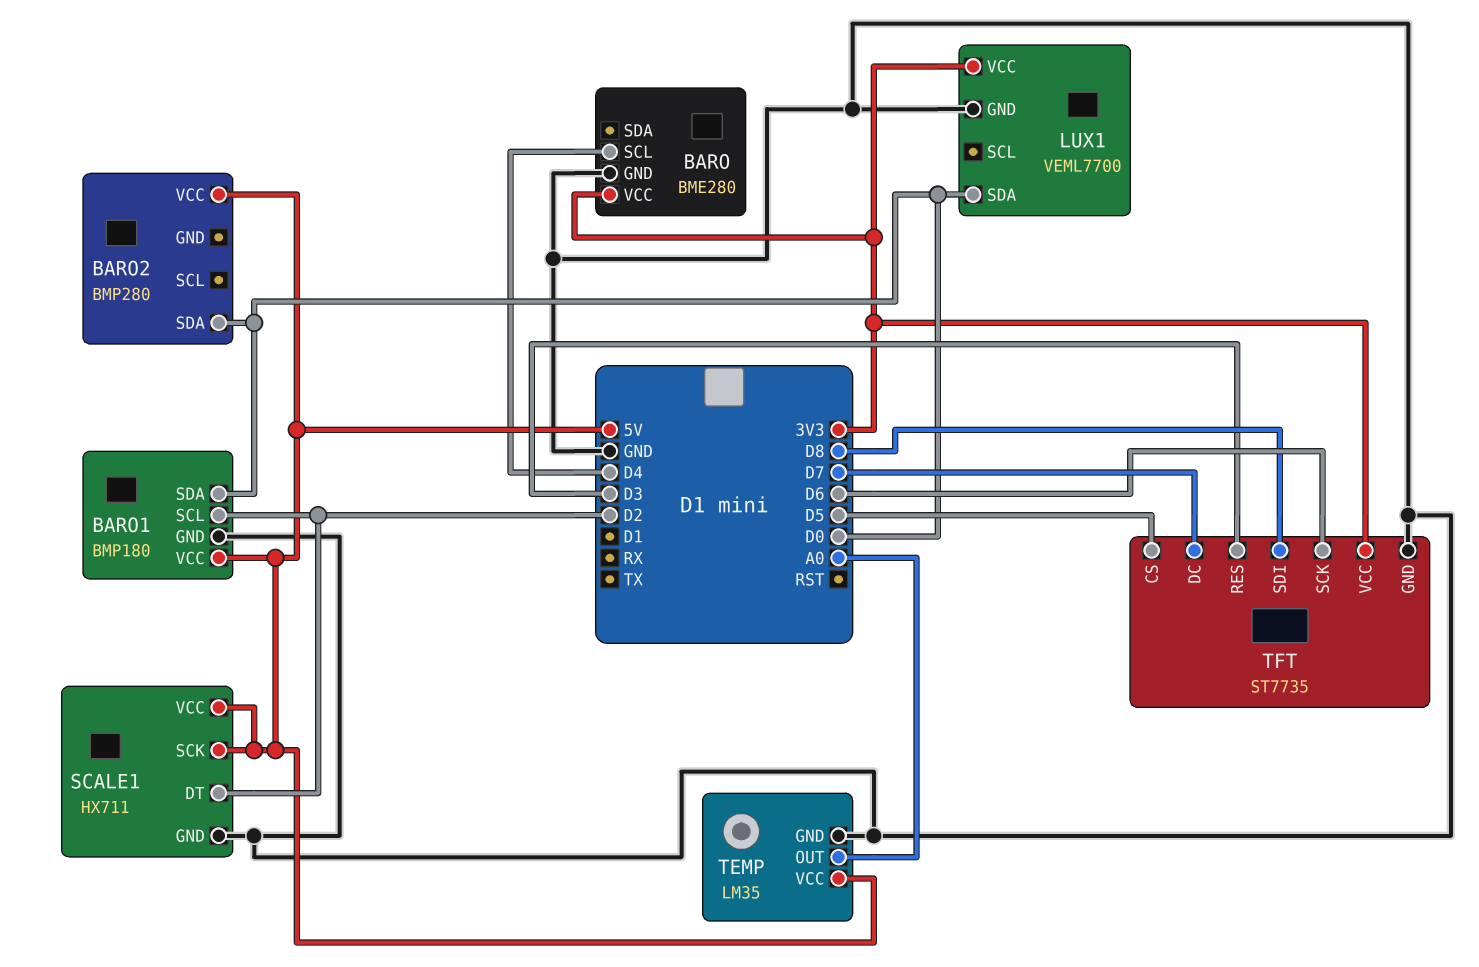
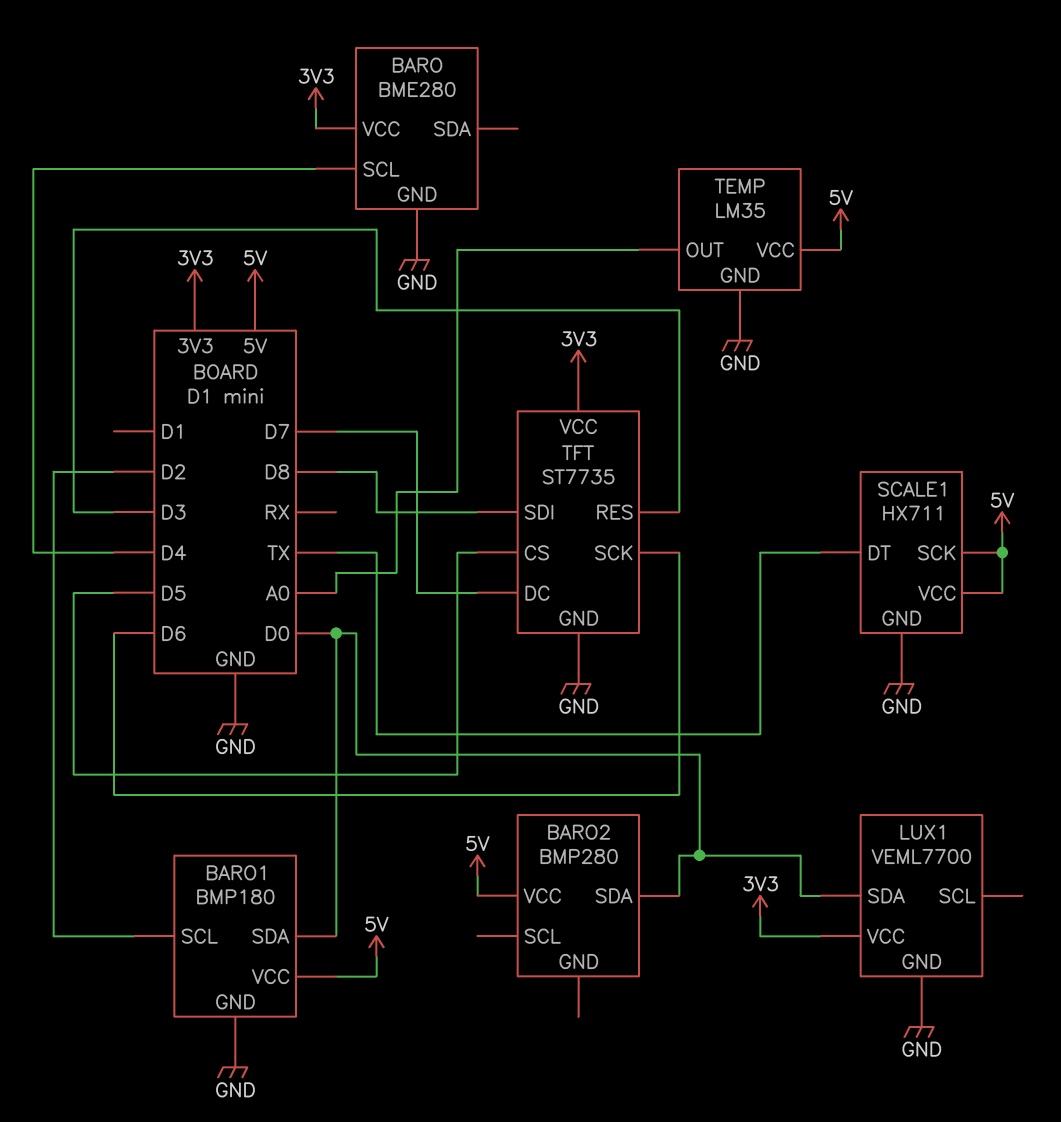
SCALE1 pin DT: D2 -> TX

